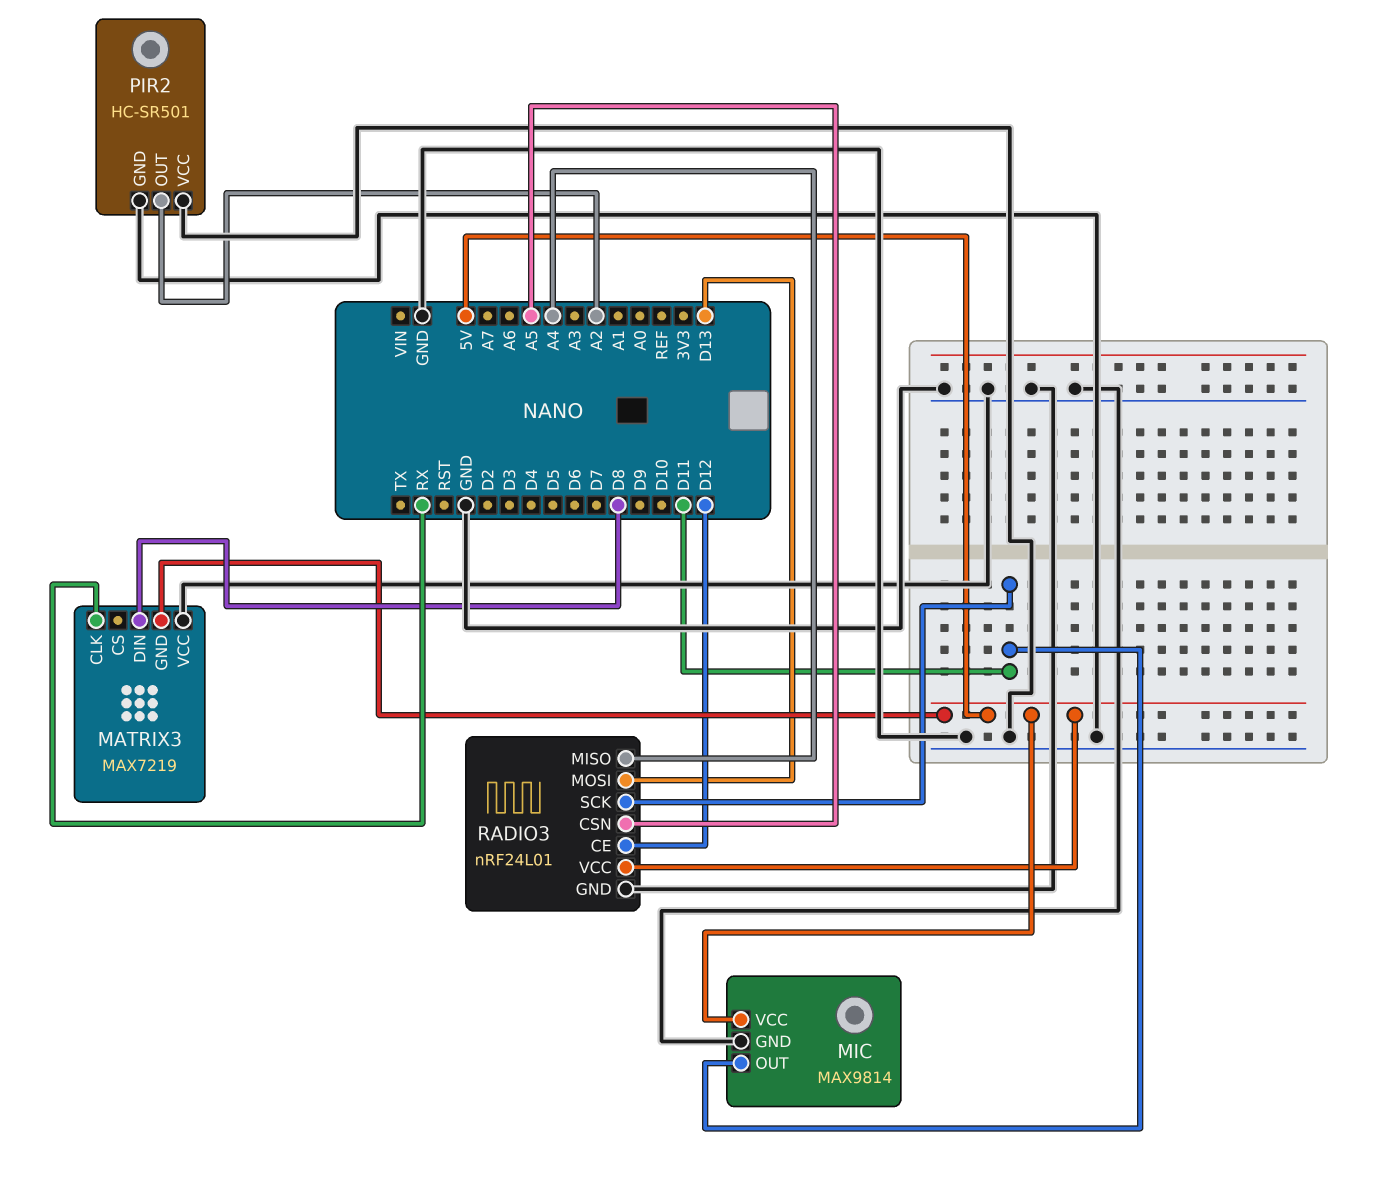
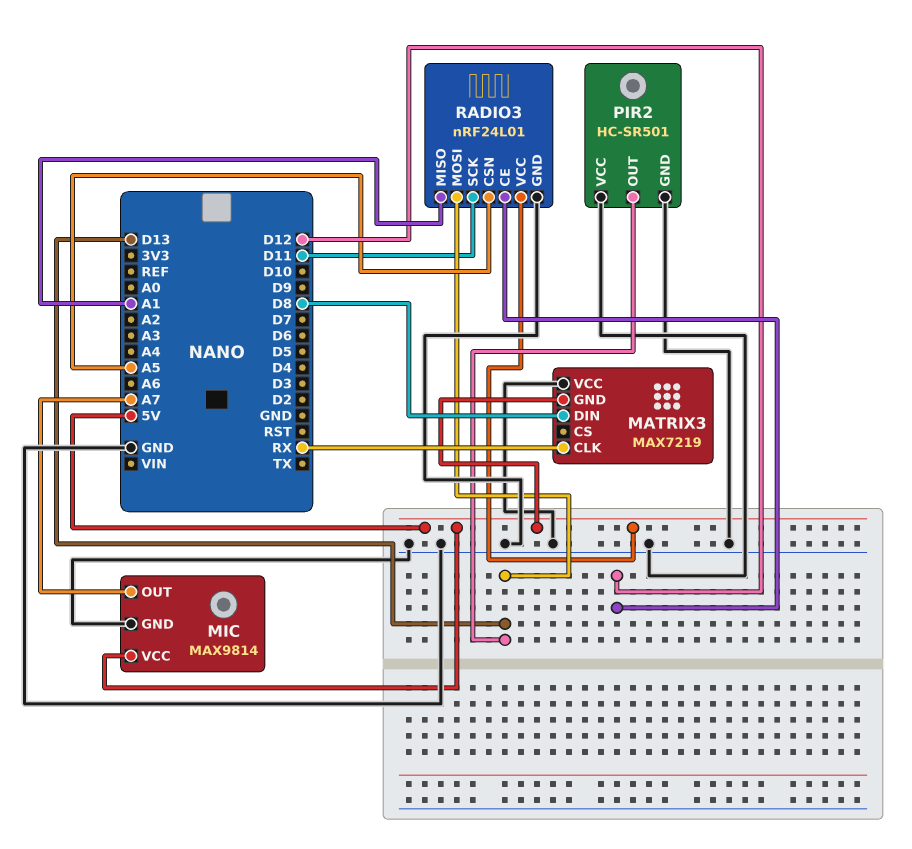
MIC pin OUT: D11 -> A7
PIR2 pin OUT: A2 -> D13
RADIO3 pin MISO: A4 -> A1

